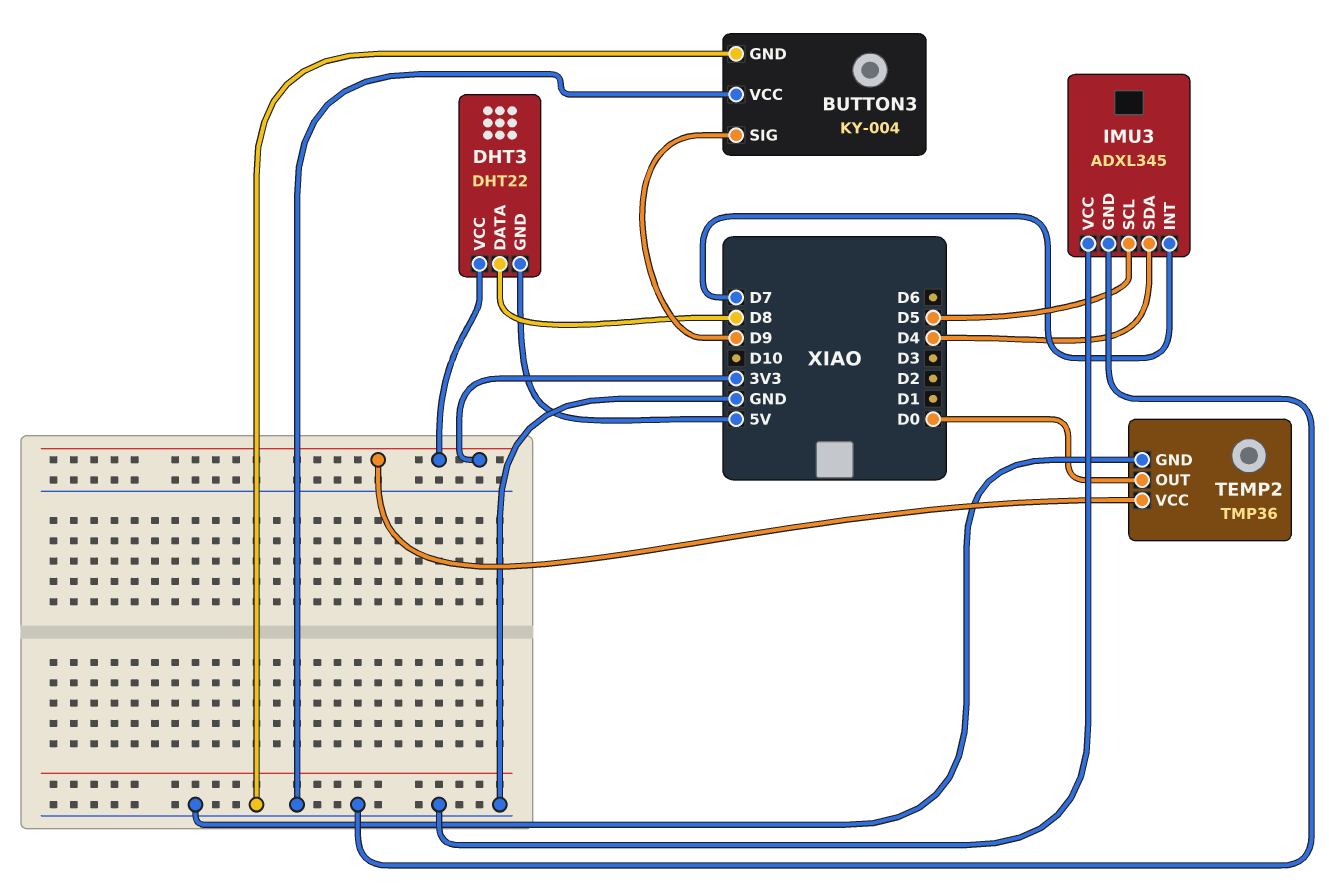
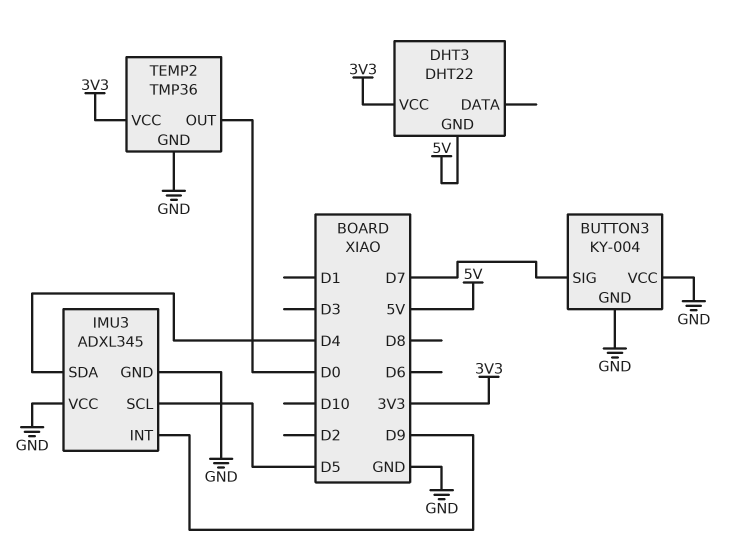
BUTTON3 pin SIG: D9 -> D7
DHT3 pin DATA: D8 -> none
IMU3 pin INT: D7 -> D9

